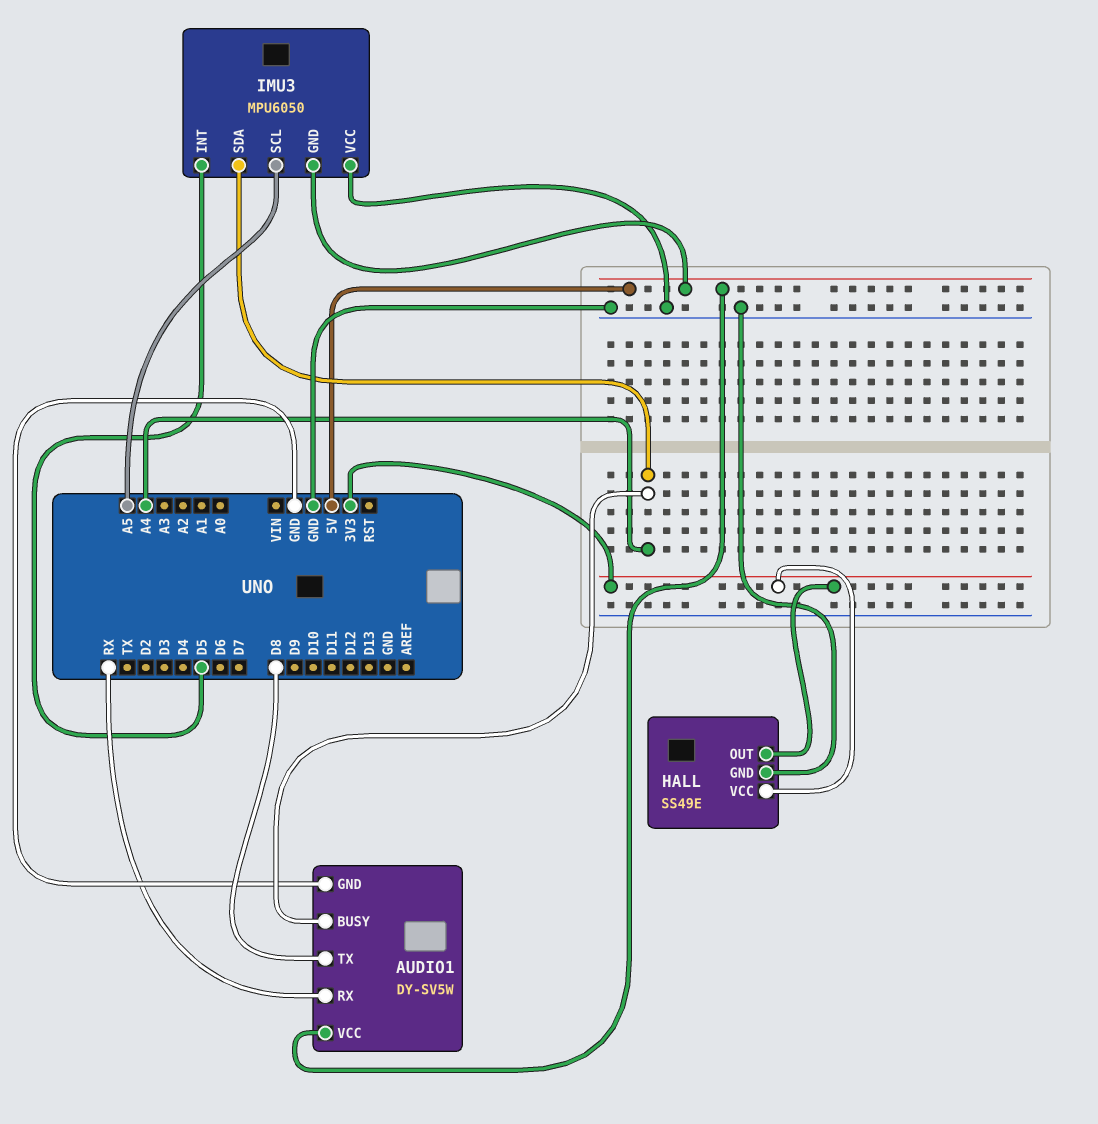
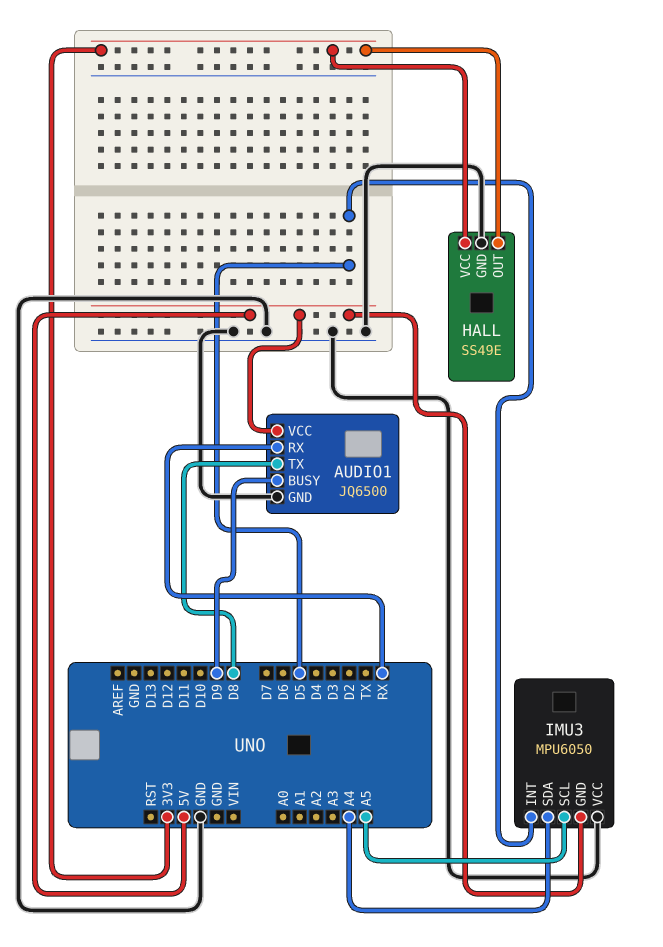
AUDIO1: DY-SV5W -> JQ6500
AUDIO1 pin BUSY: A4 -> D9

